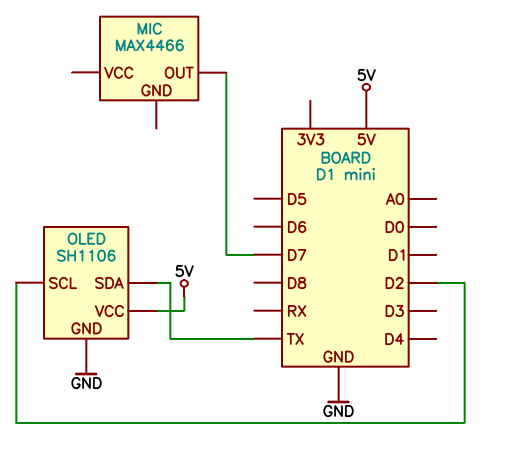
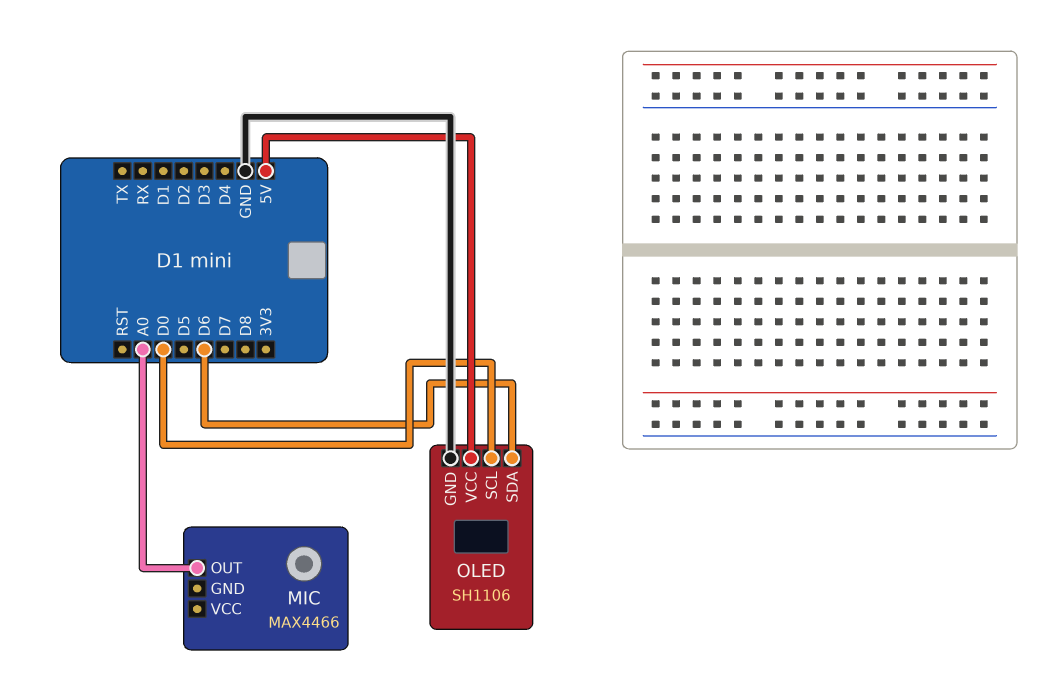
MIC pin OUT: D7 -> A0
OLED pin SCL: D2 -> D0
OLED pin SDA: TX -> D6

